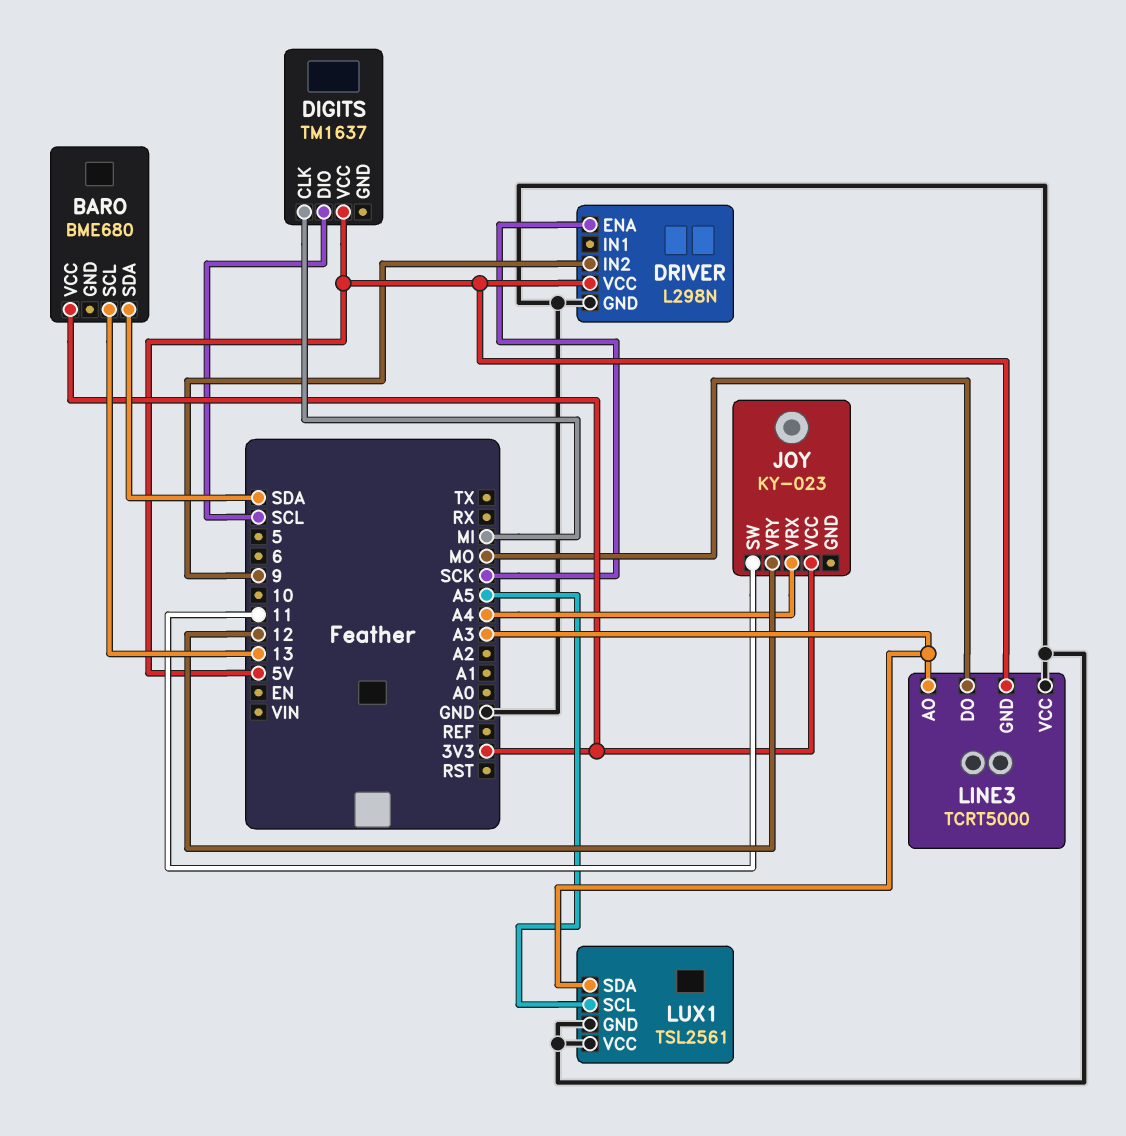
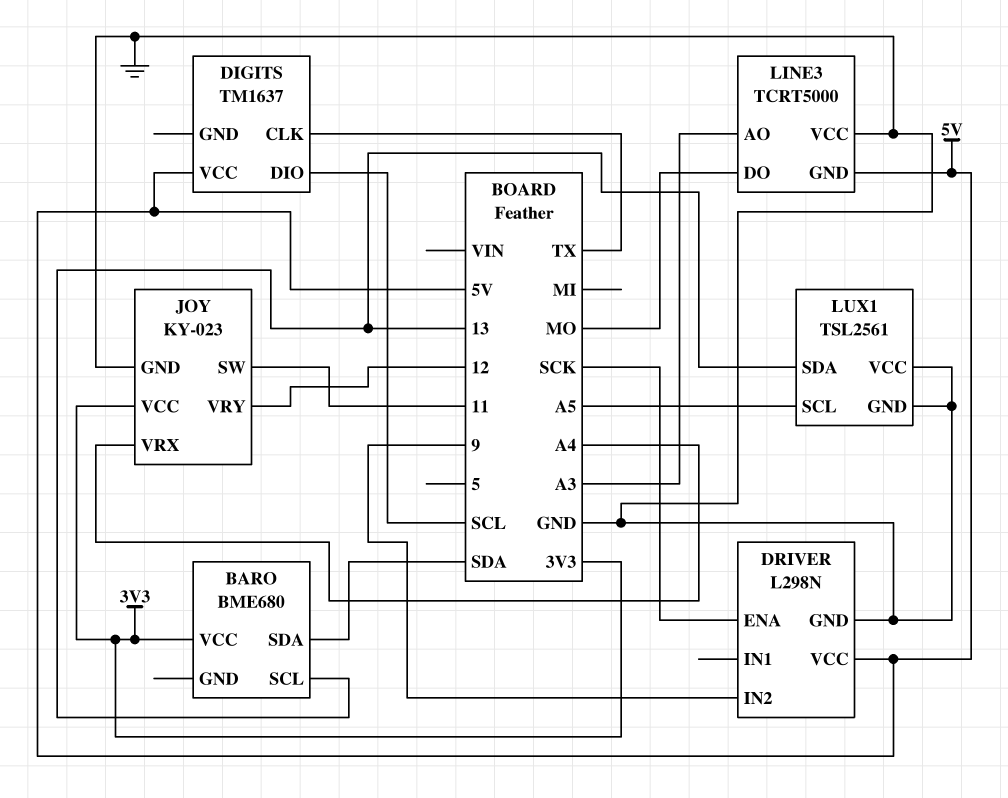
DIGITS pin CLK: MI -> TX
JOY pin GND: none -> GND
LUX1 pin SDA: A3 -> 13

